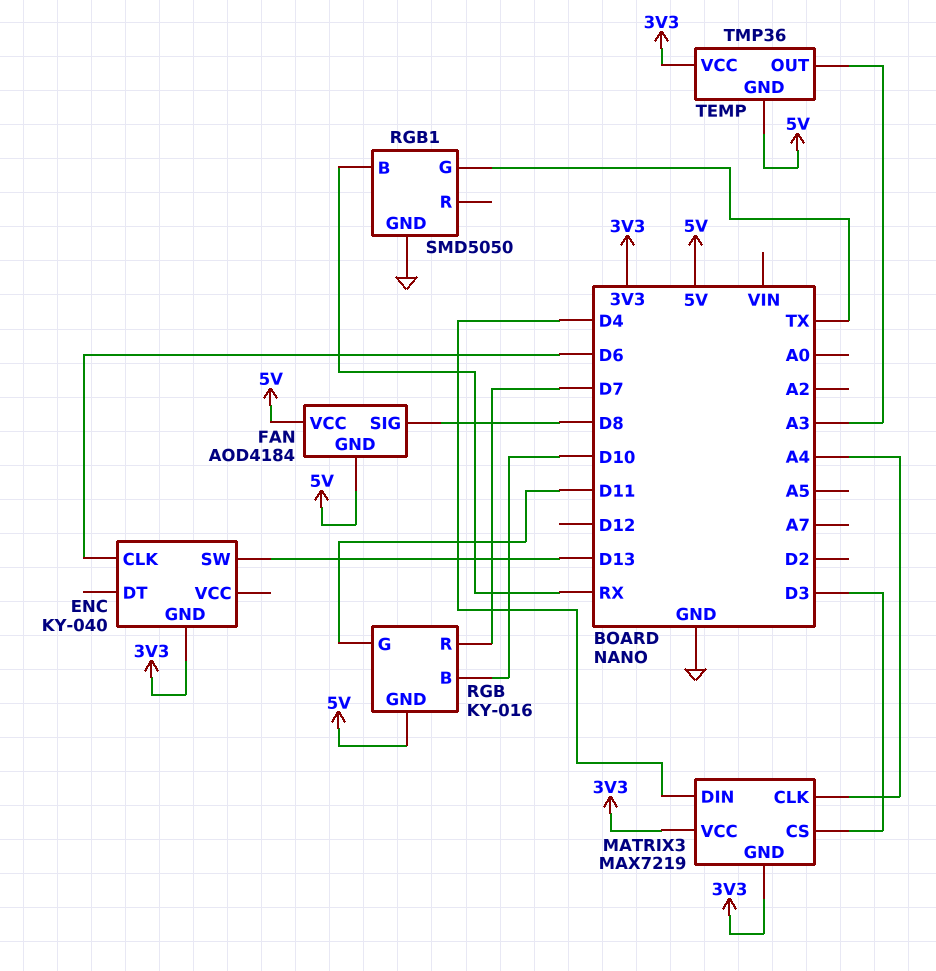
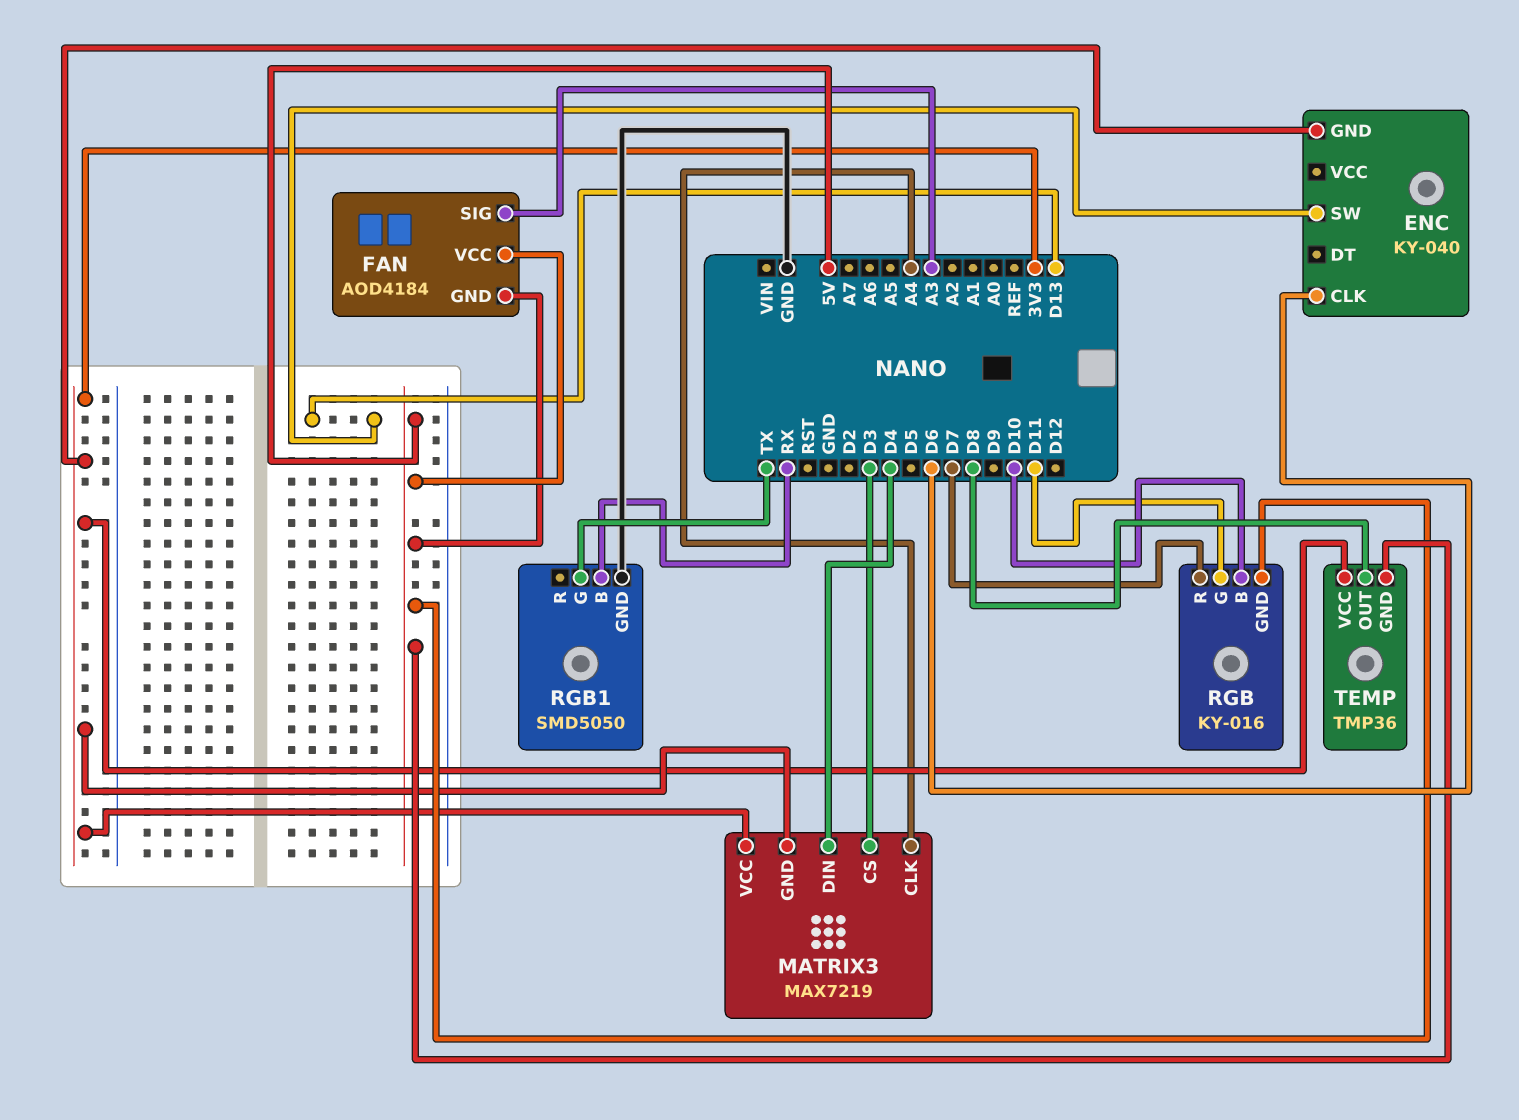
FAN pin SIG: D8 -> A3
TEMP pin OUT: A3 -> D8

